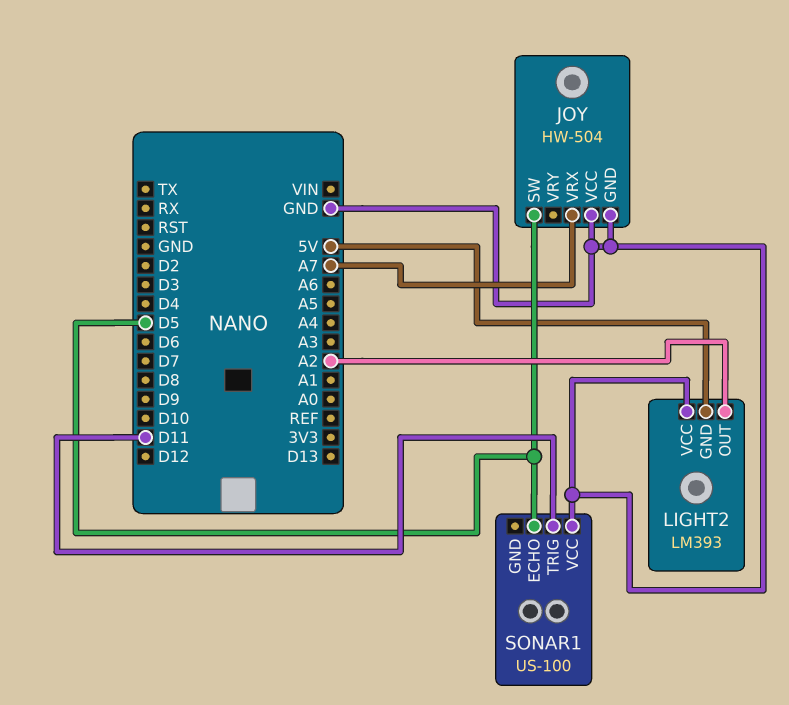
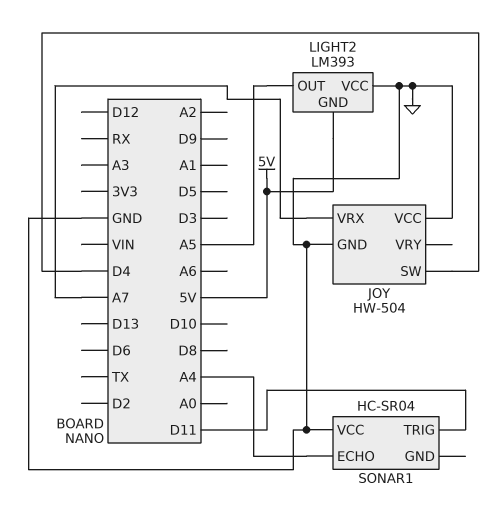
JOY pin SW: D5 -> D4
LIGHT2 pin OUT: A2 -> A5
SONAR1: US-100 -> HC-SR04
SONAR1 pin ECHO: D5 -> A4

